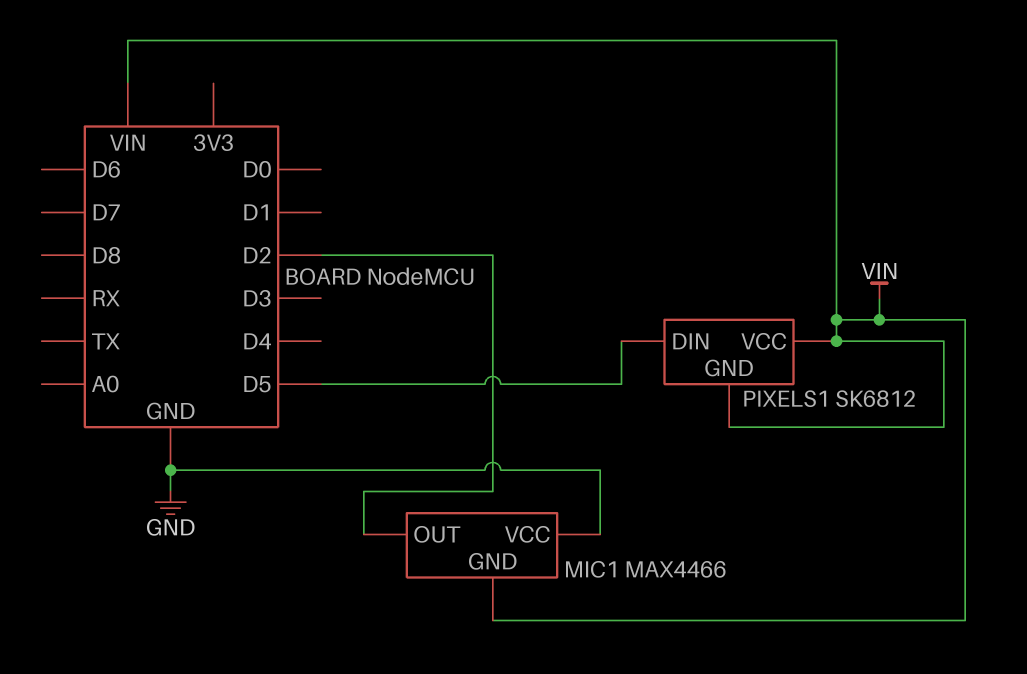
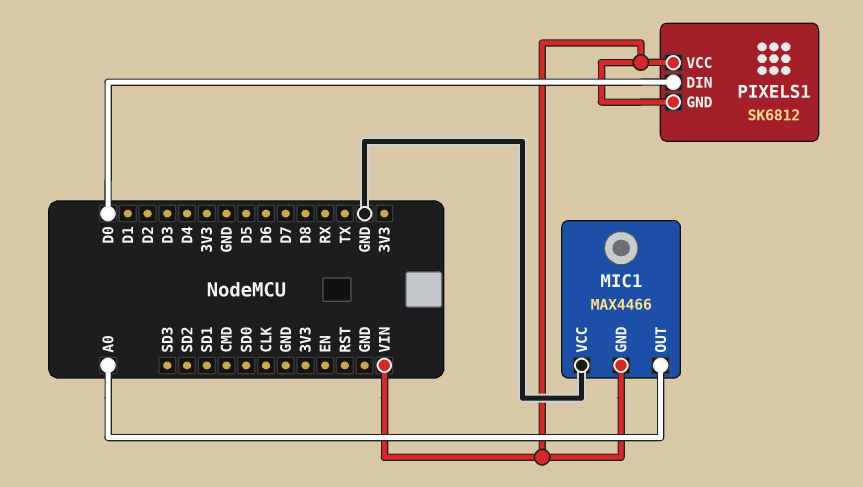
MIC1 pin OUT: D2 -> A0
PIXELS1 pin DIN: D5 -> D0

